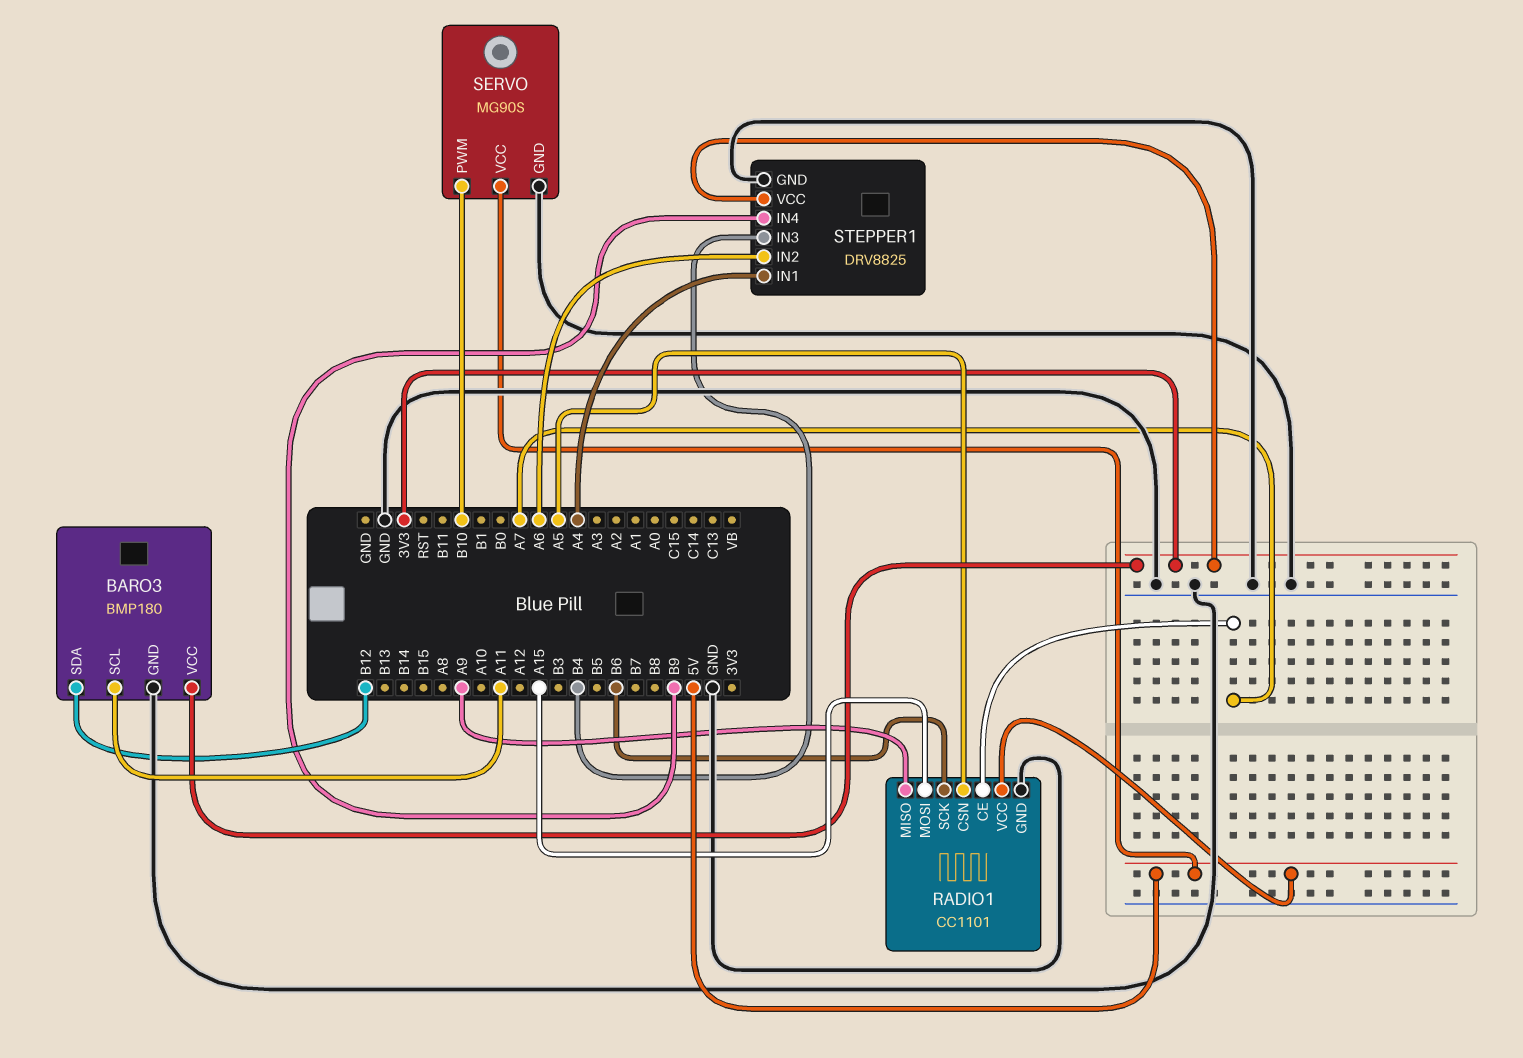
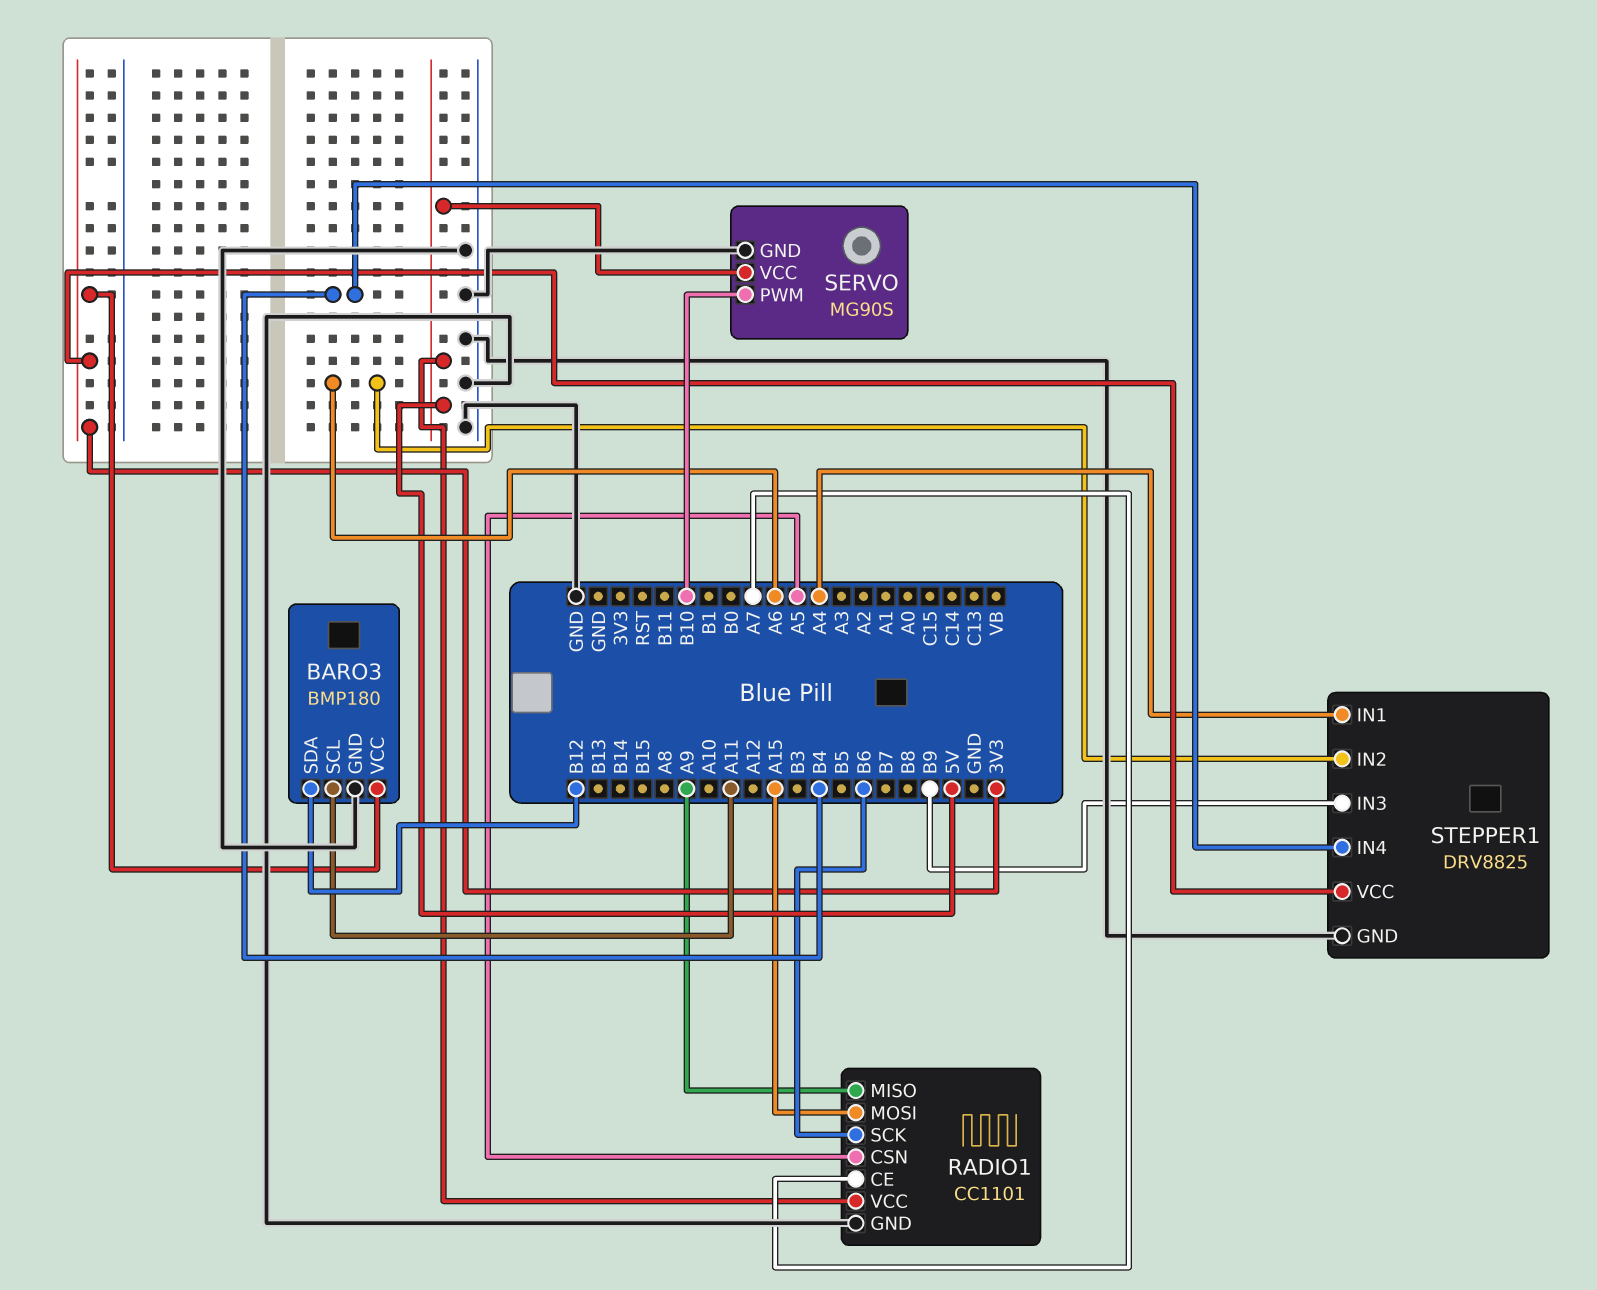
STEPPER1 pin IN3: B4 -> B9
STEPPER1 pin IN4: B9 -> B4

